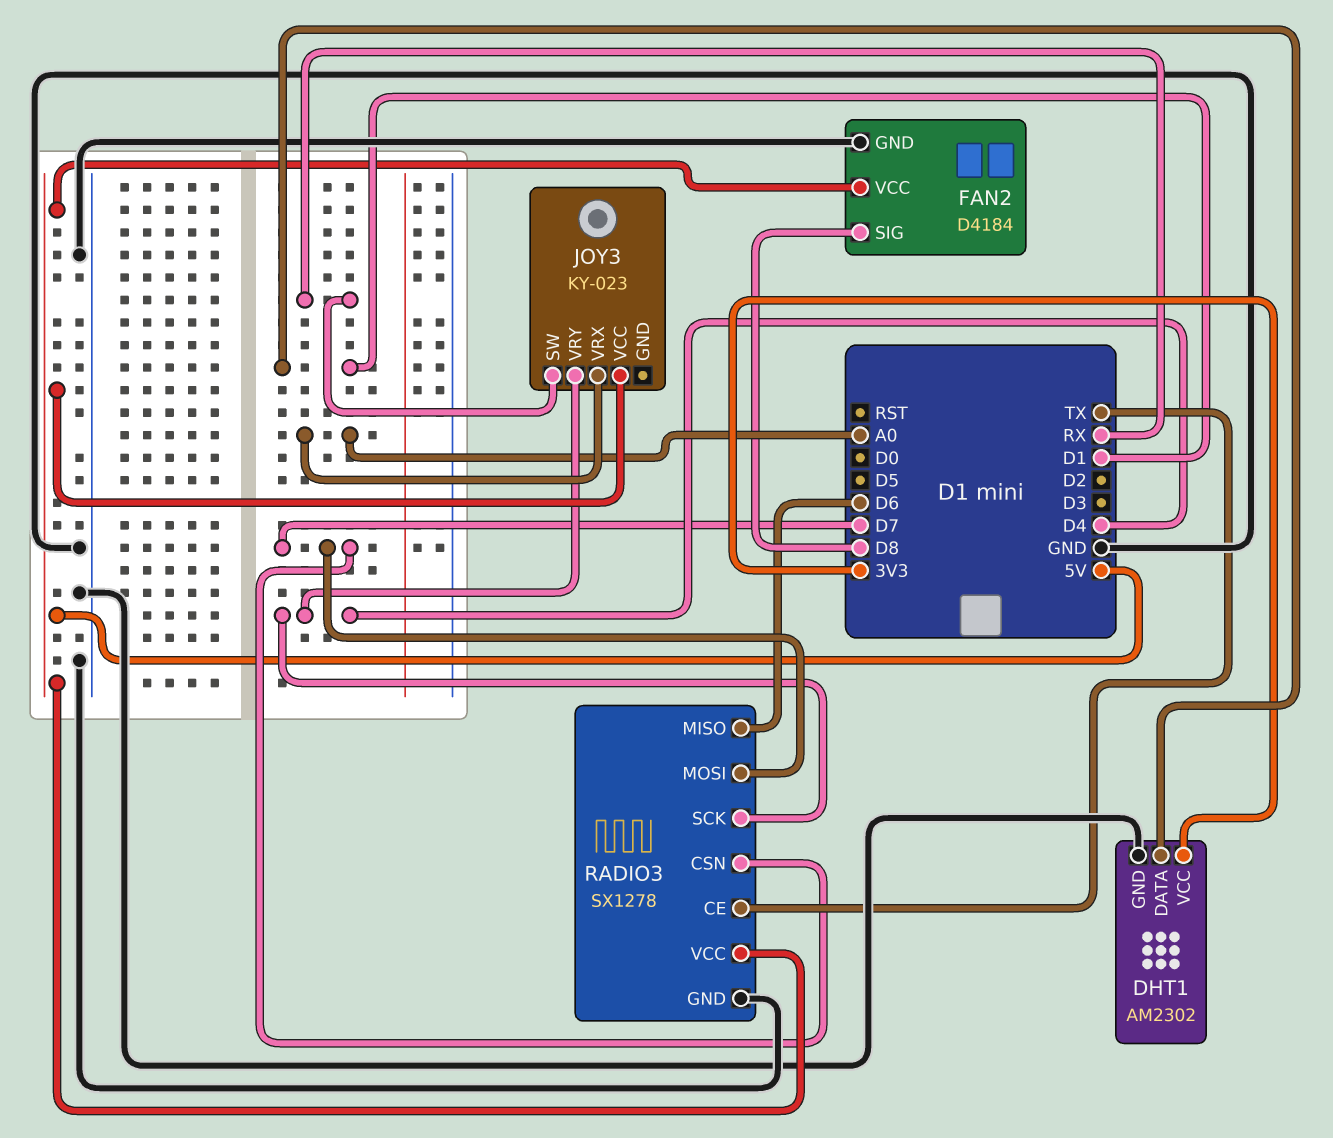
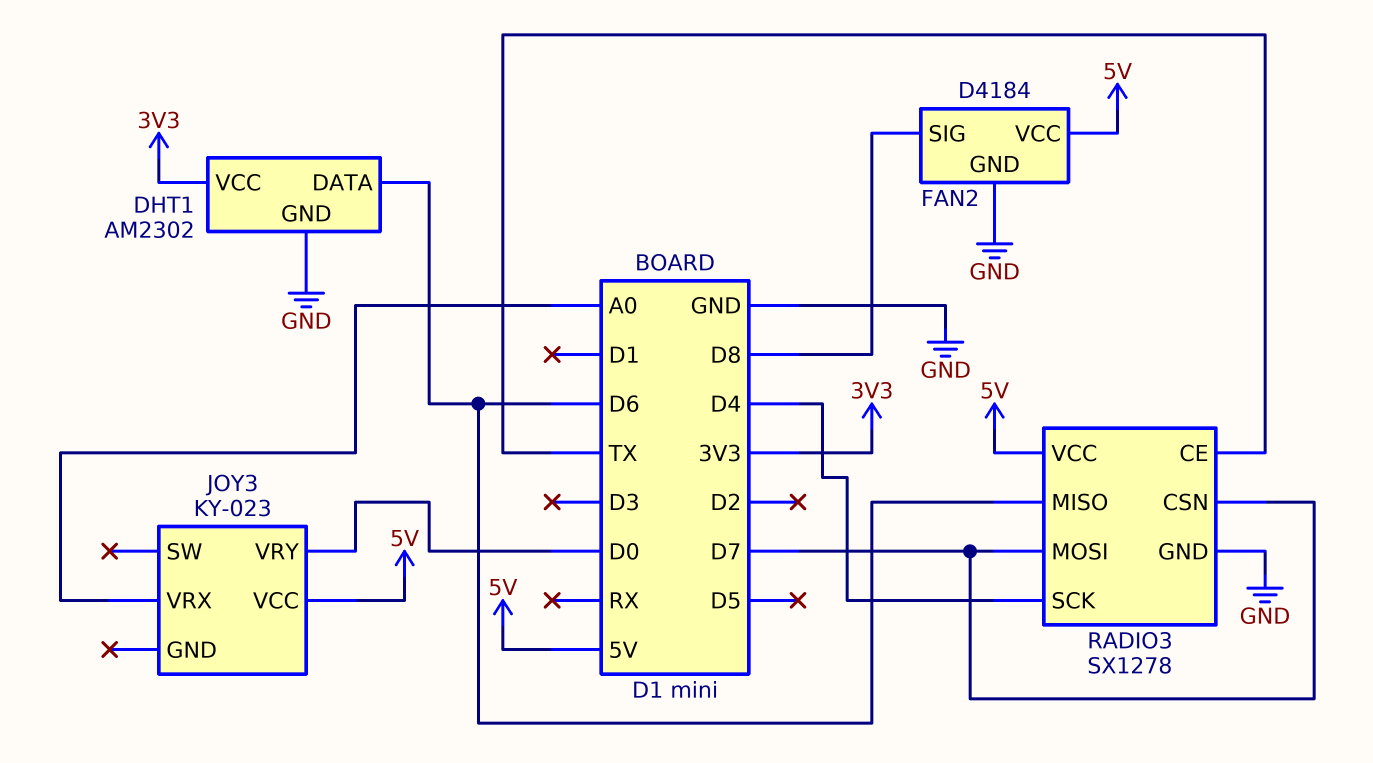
DHT1 pin DATA: D1 -> D6
JOY3 pin SW: RX -> none
JOY3 pin VRY: D4 -> D0

